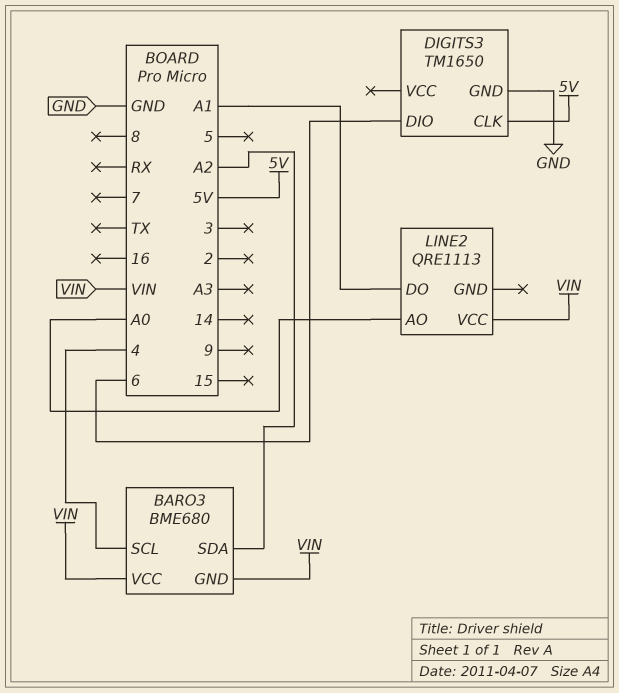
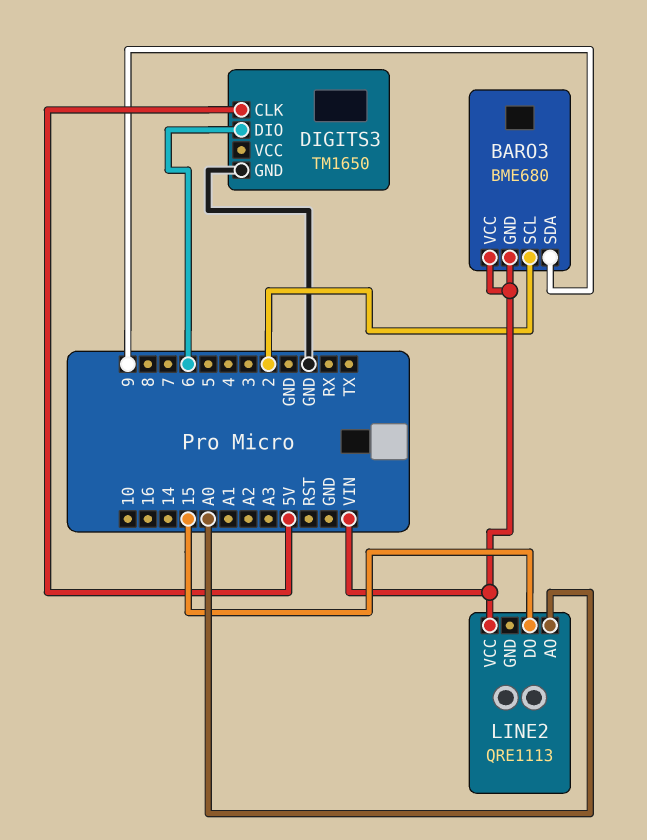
BARO3 pin SCL: 4 -> 2
BARO3 pin SDA: A2 -> 9
LINE2 pin DO: A1 -> 15

